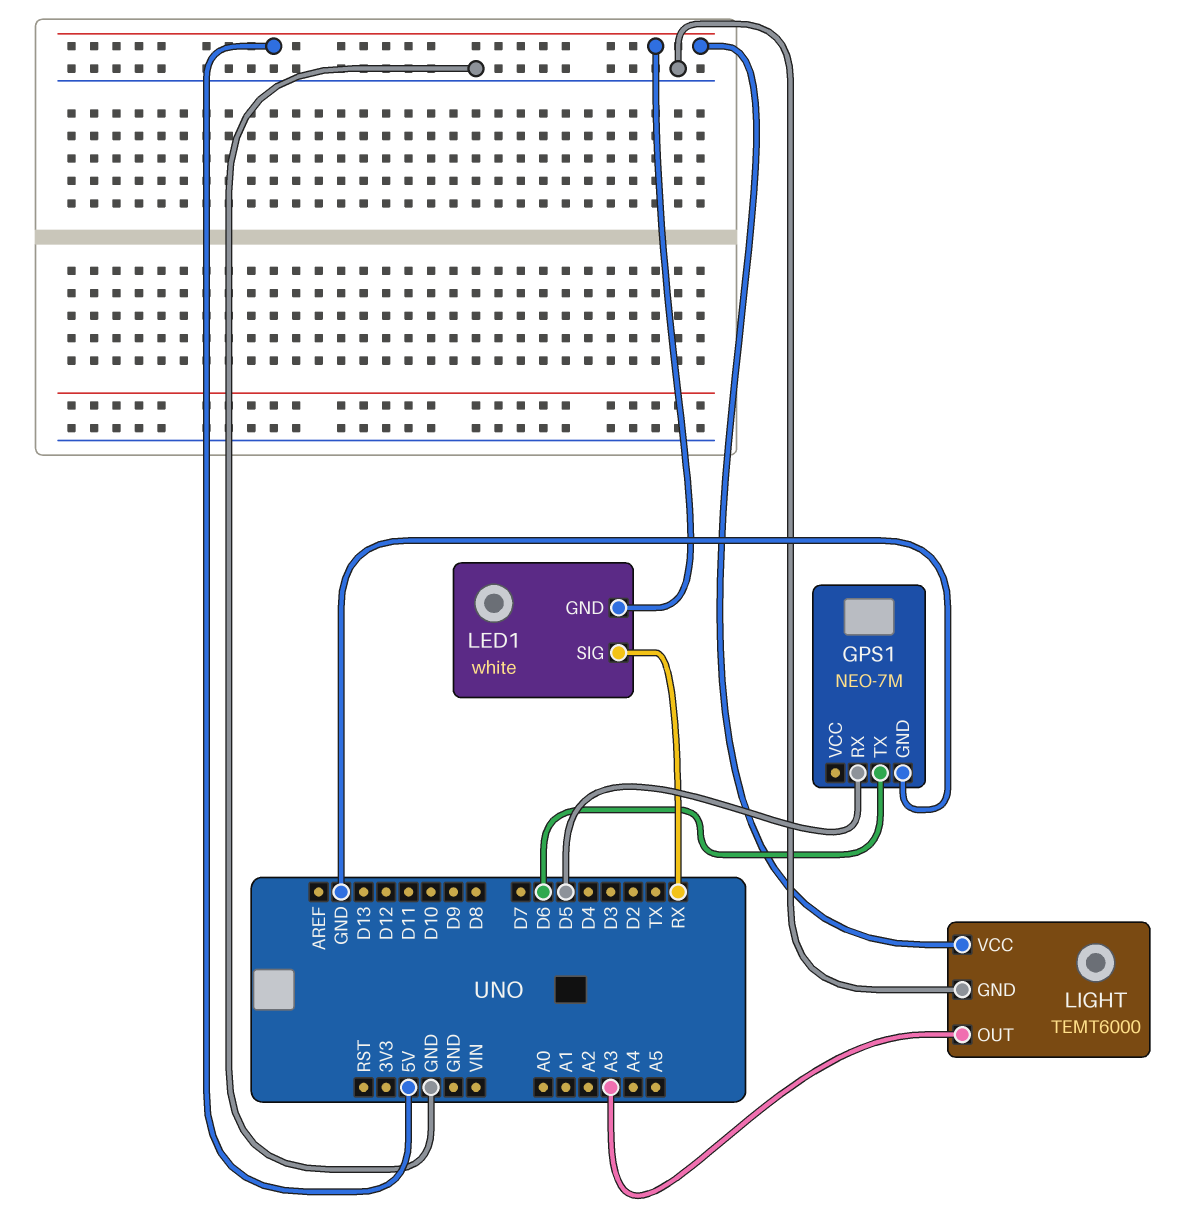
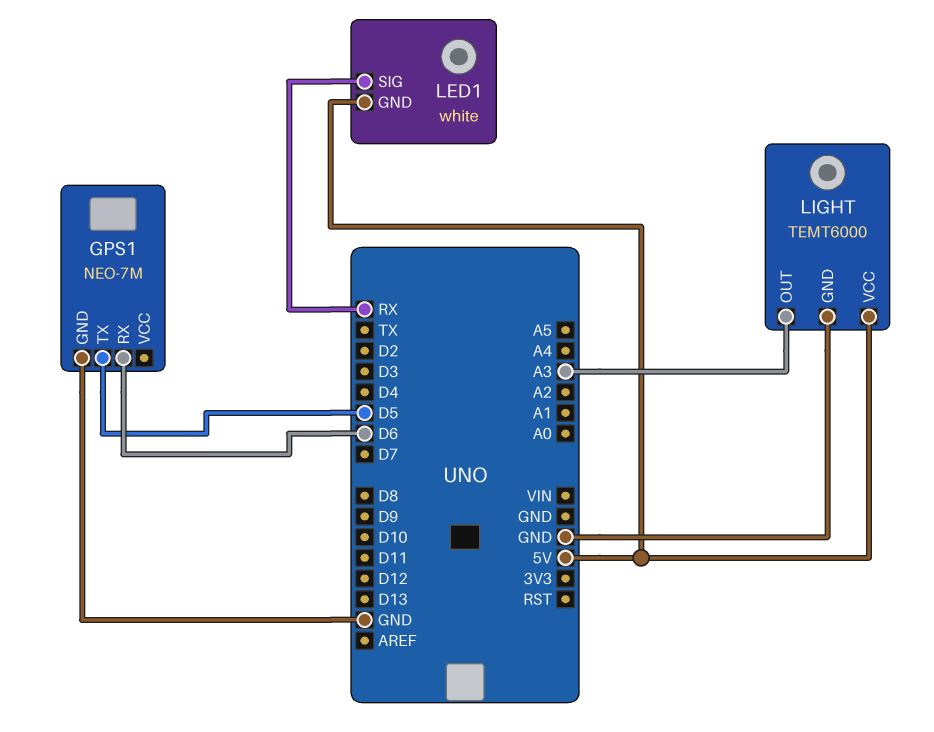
GPS1 pin RX: D5 -> D6
GPS1 pin TX: D6 -> D5

